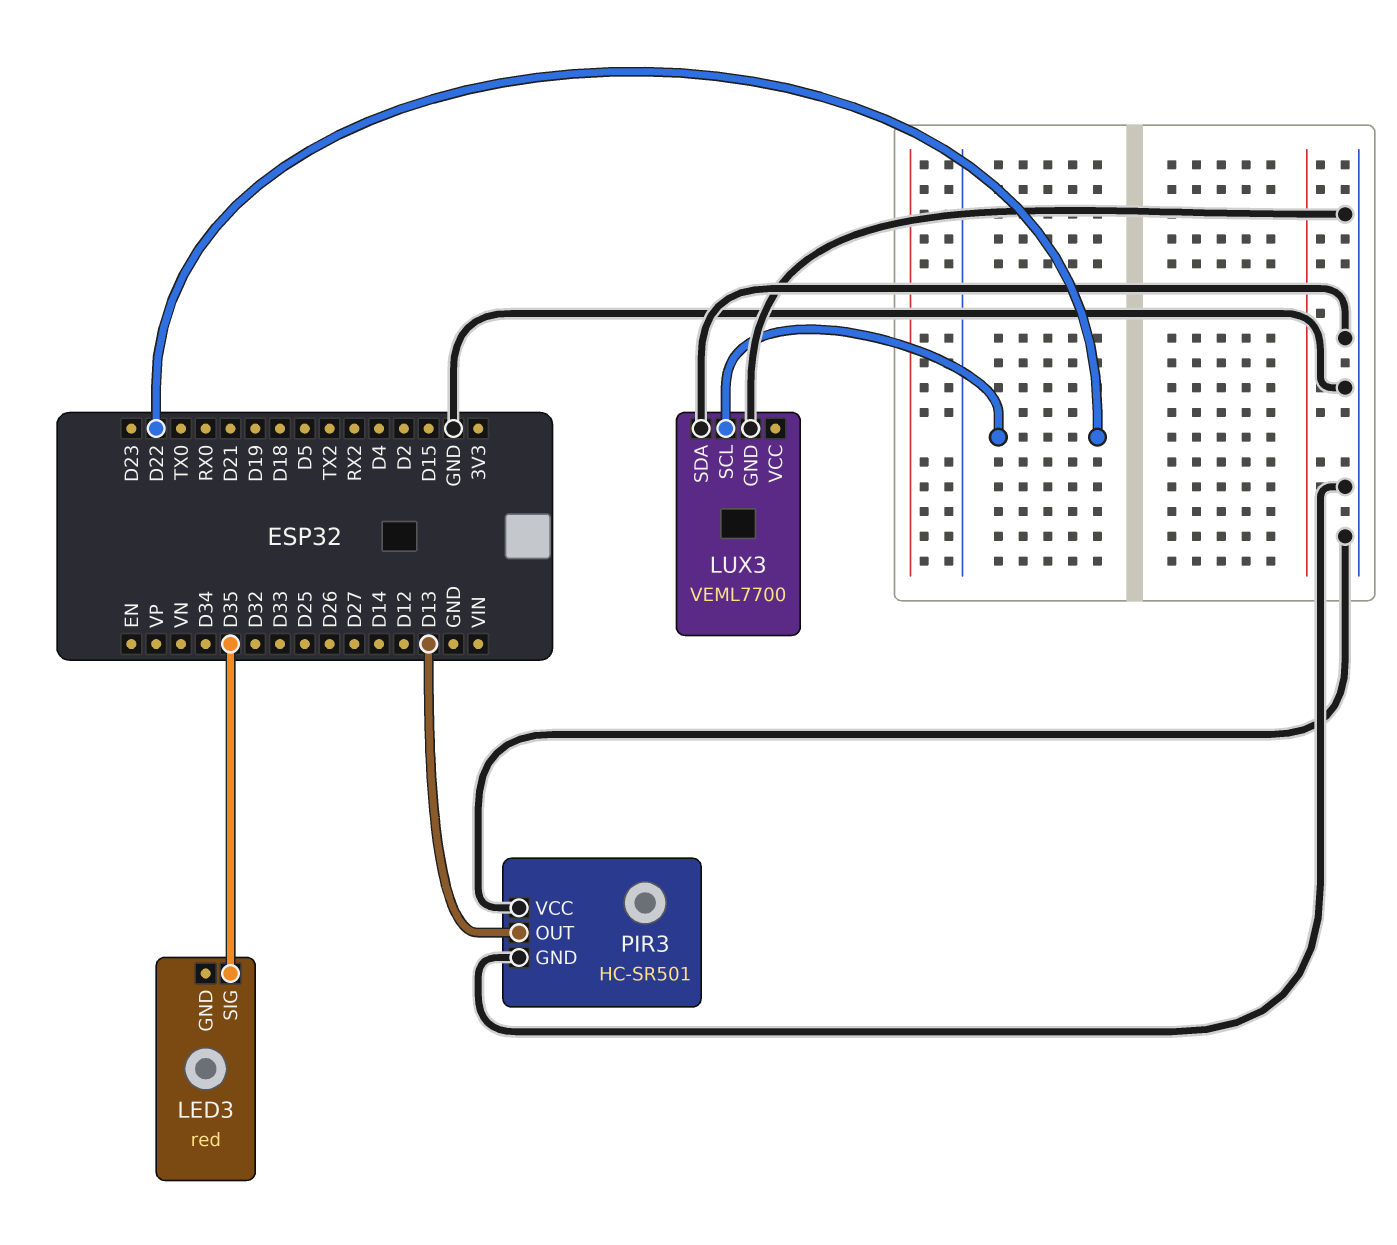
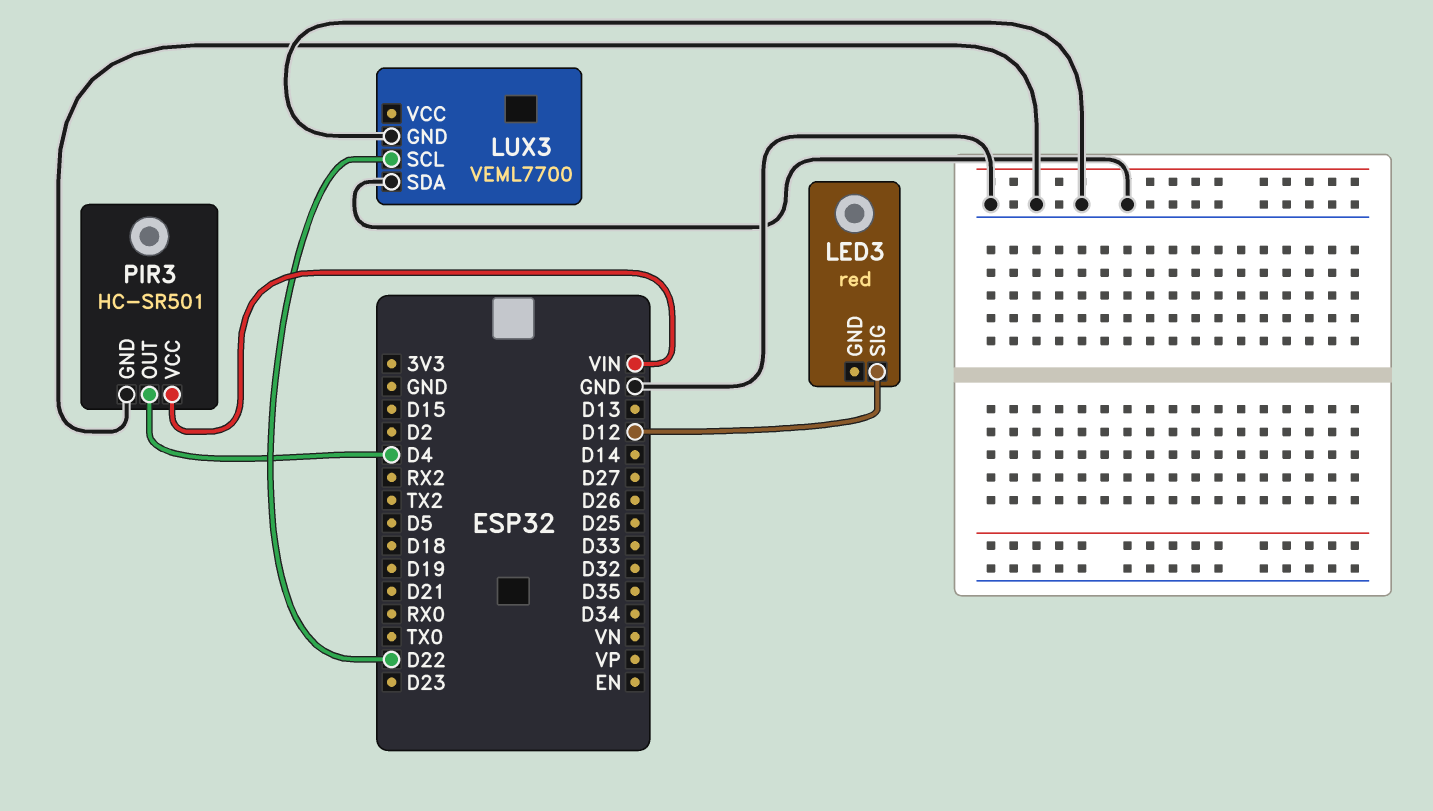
LED3 pin SIG: D35 -> D12
PIR3 pin OUT: D13 -> D4
PIR3 pin VCC: GND -> VIN

